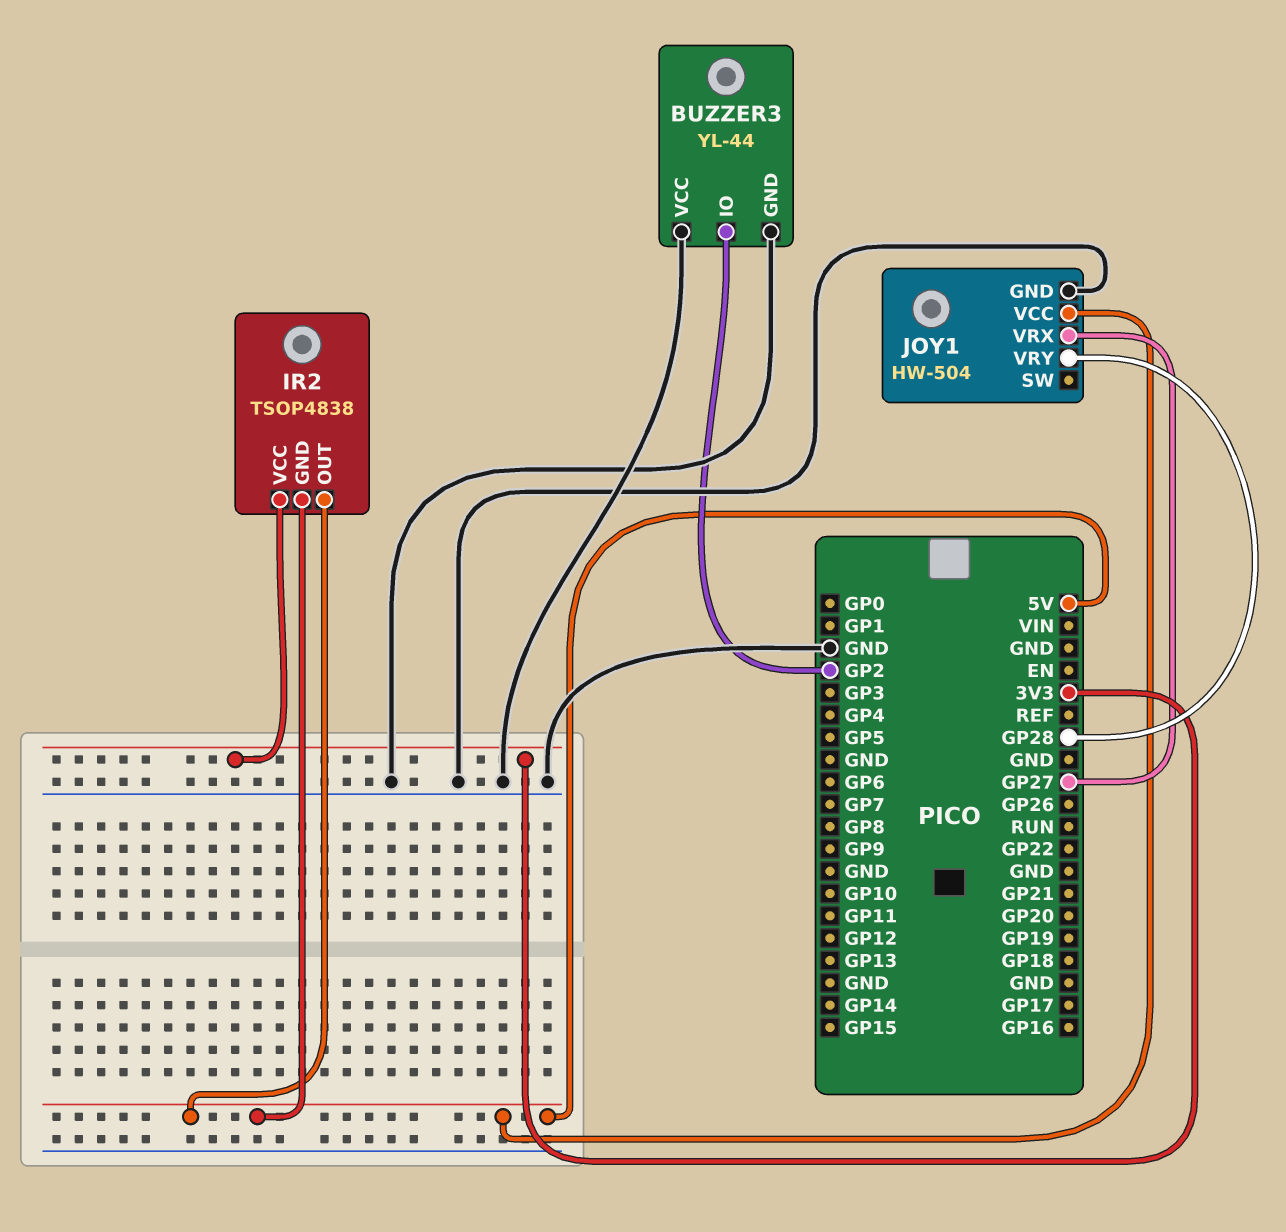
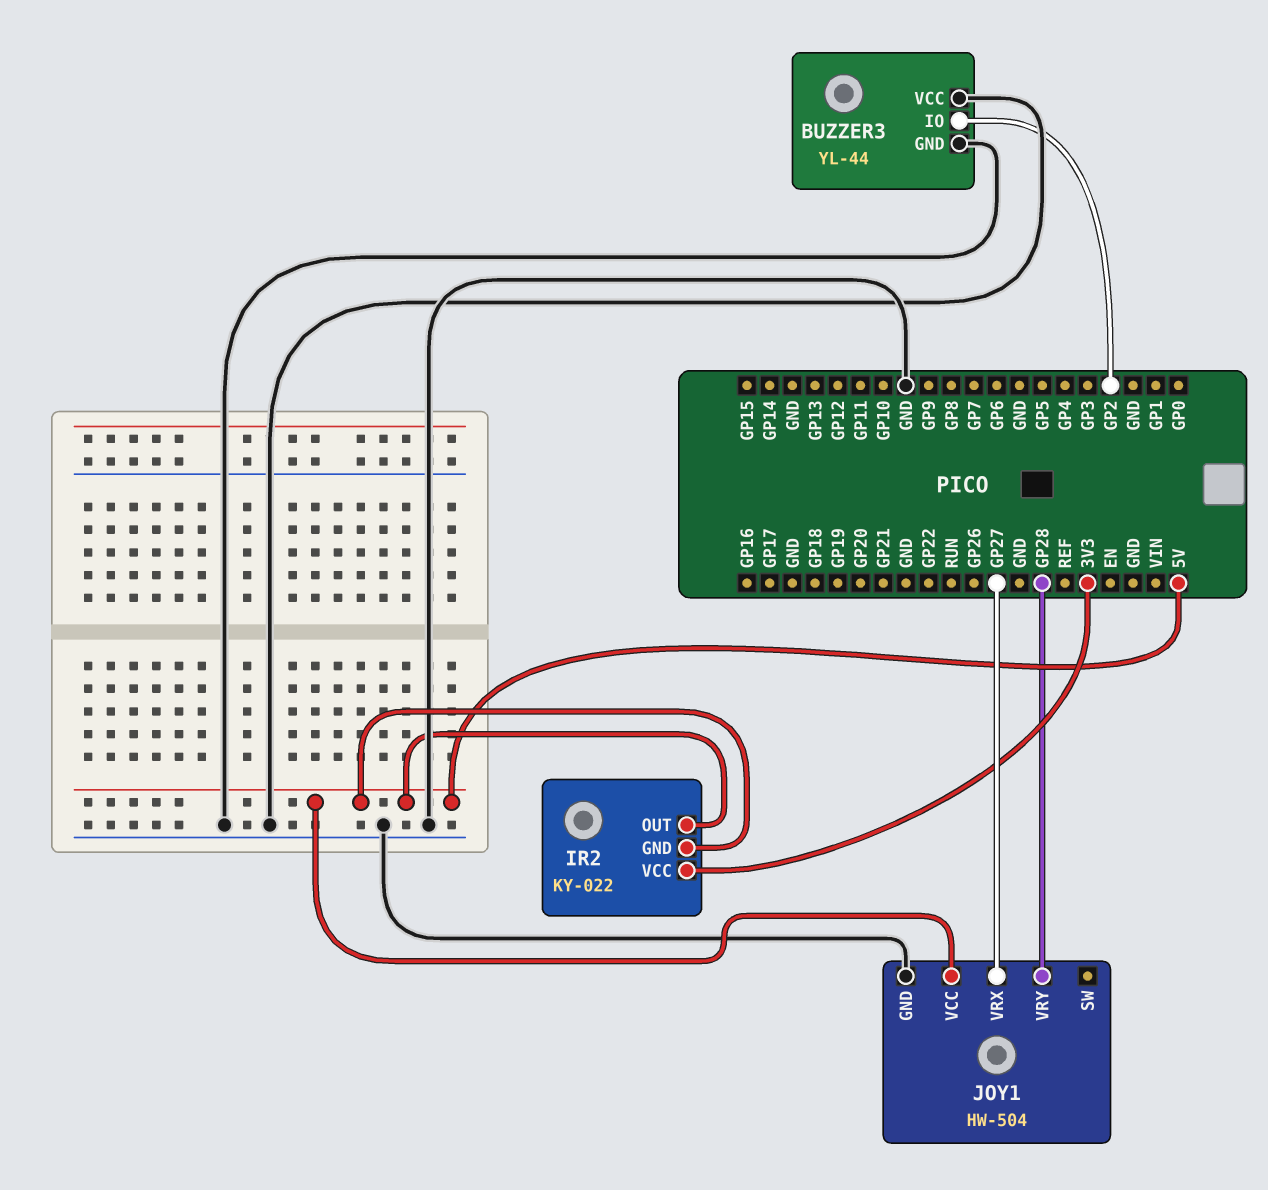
IR2: TSOP4838 -> KY-022

